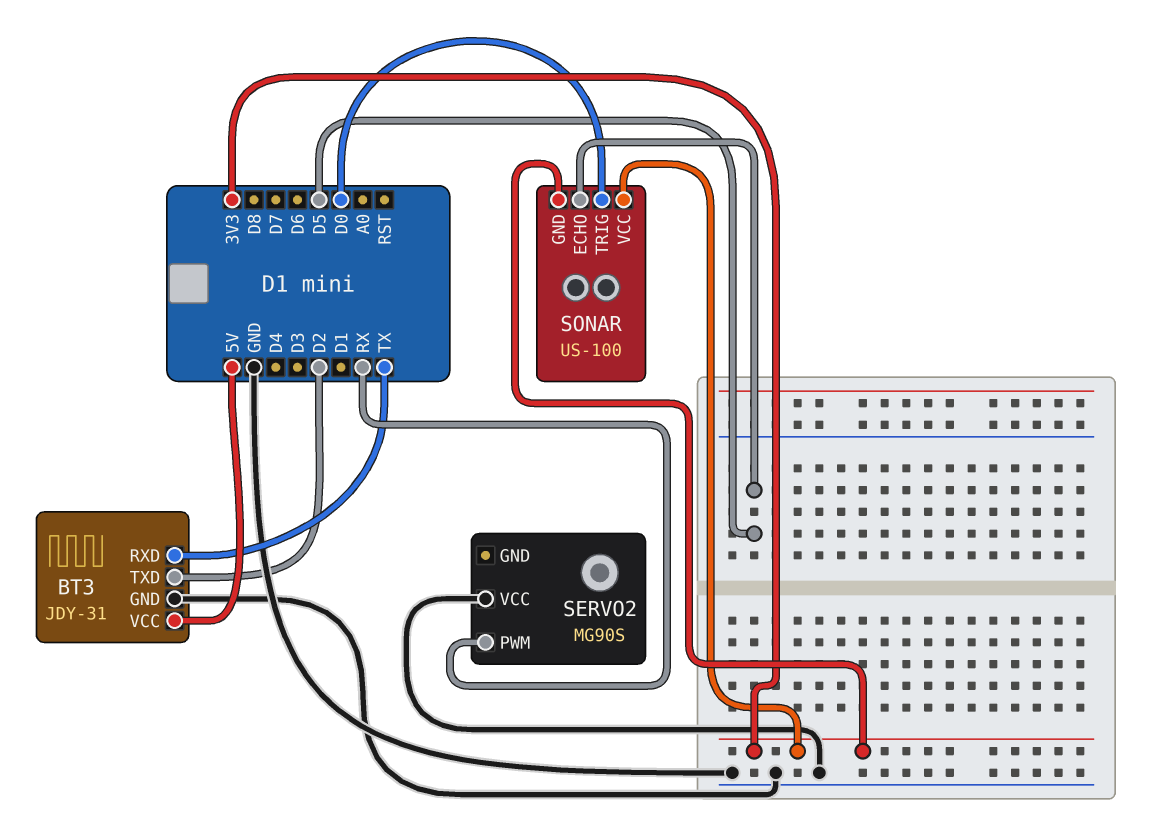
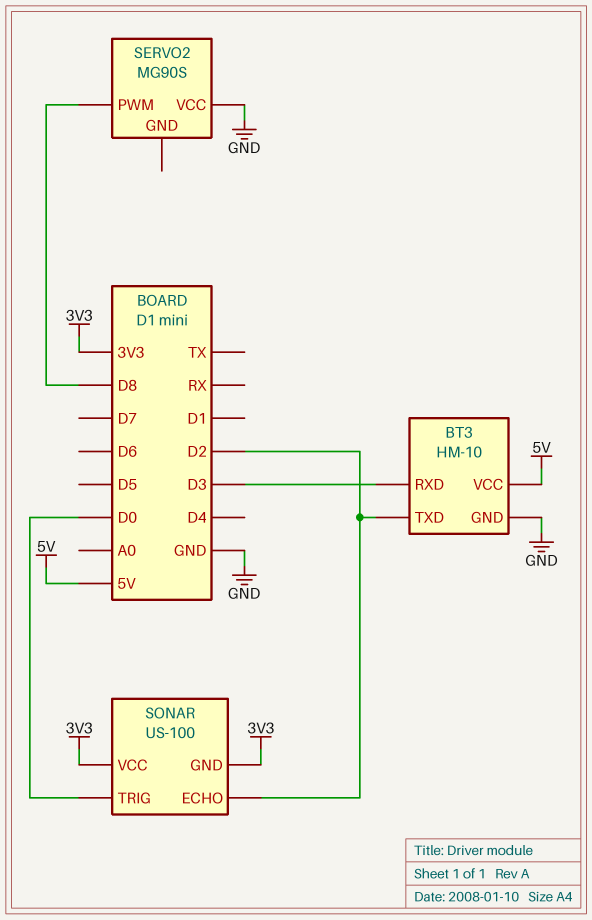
BT3: JDY-31 -> HM-10
BT3 pin RXD: TX -> D3
SERVO2 pin PWM: RX -> D8
SONAR pin ECHO: D5 -> D2

